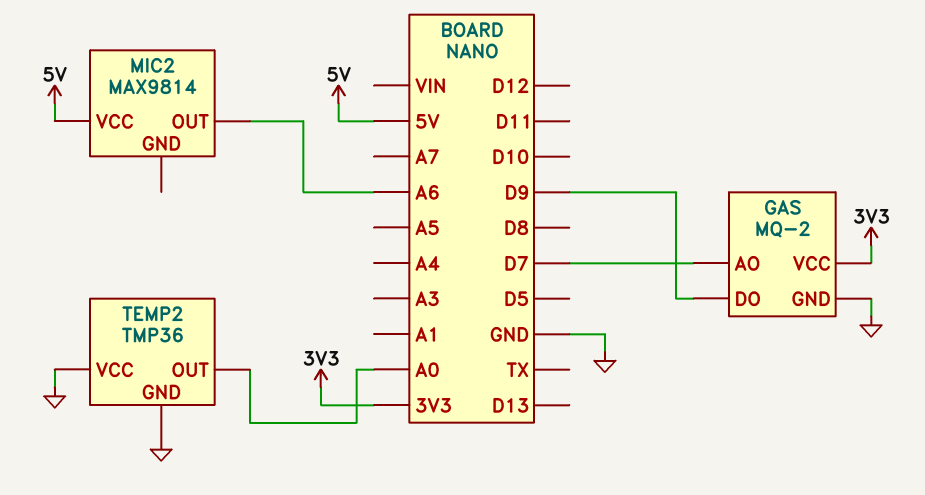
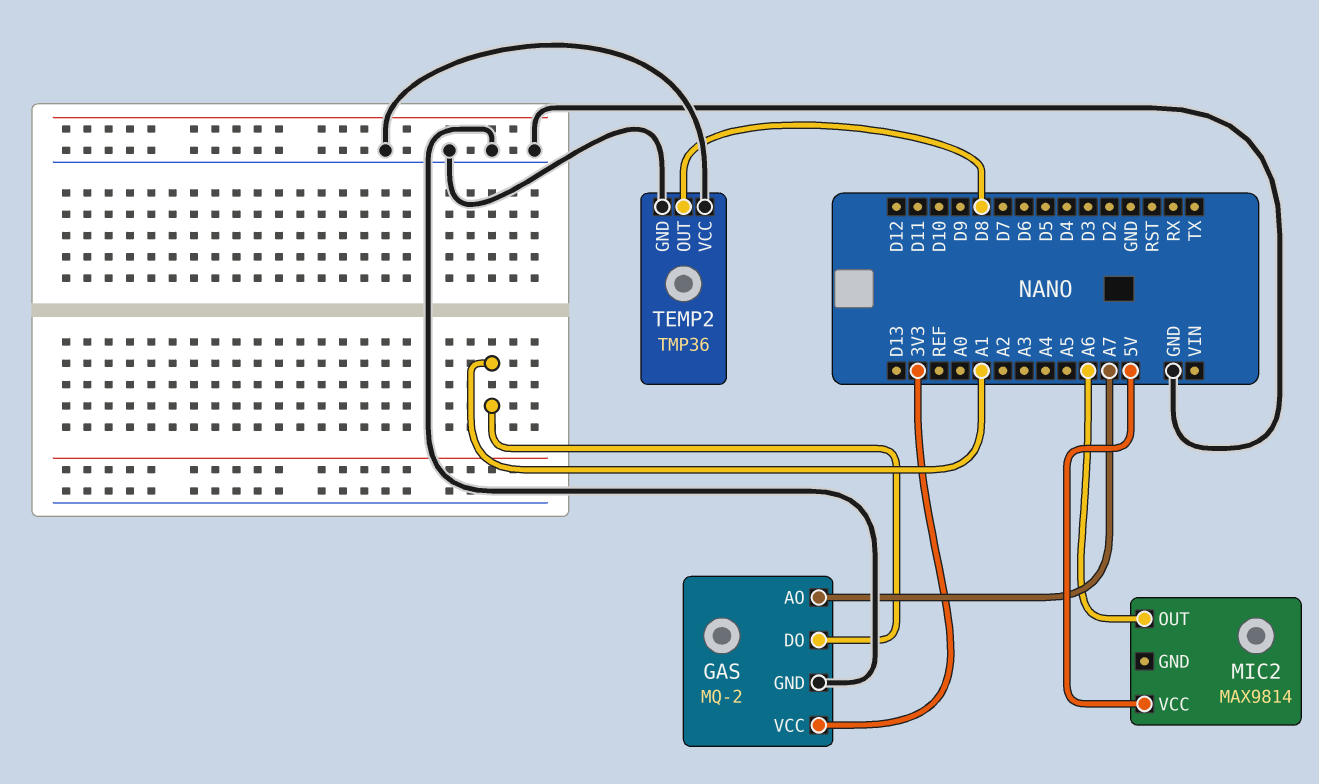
GAS pin AO: D7 -> A7
GAS pin DO: D9 -> A1
TEMP2 pin OUT: A0 -> D8

